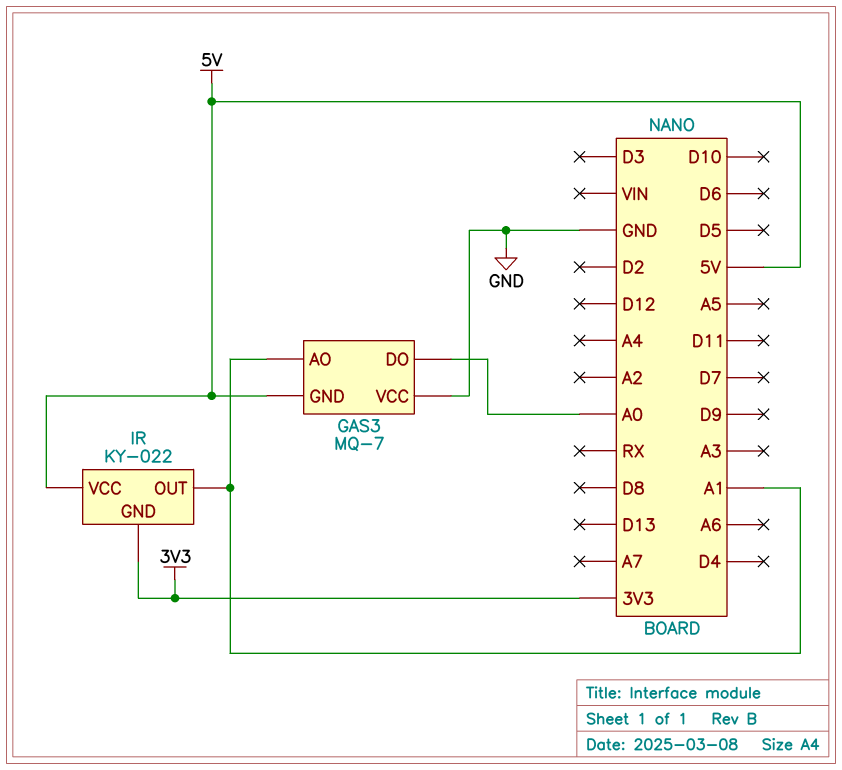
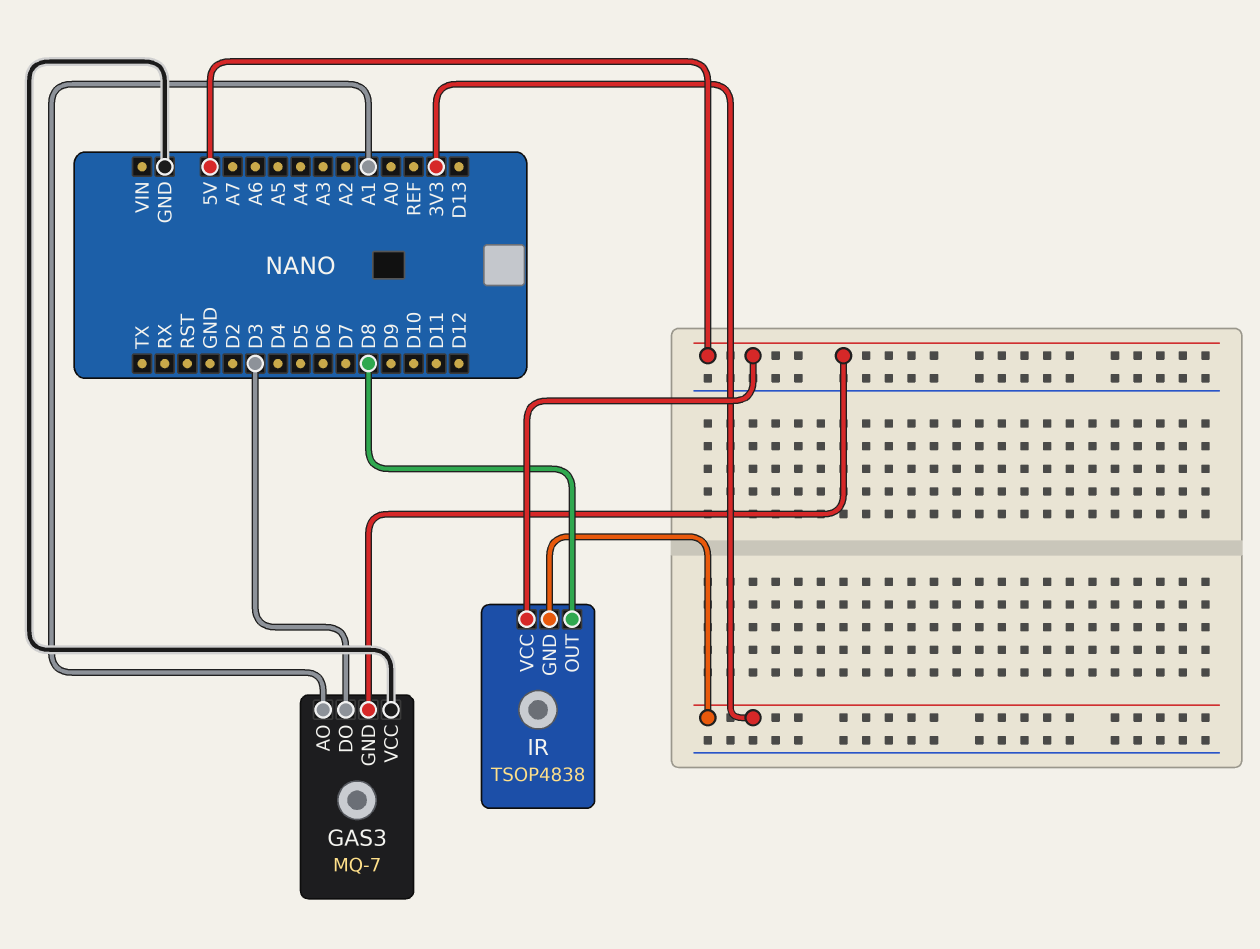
GAS3 pin DO: A0 -> D3
IR: KY-022 -> TSOP4838
IR pin OUT: A1 -> D8

